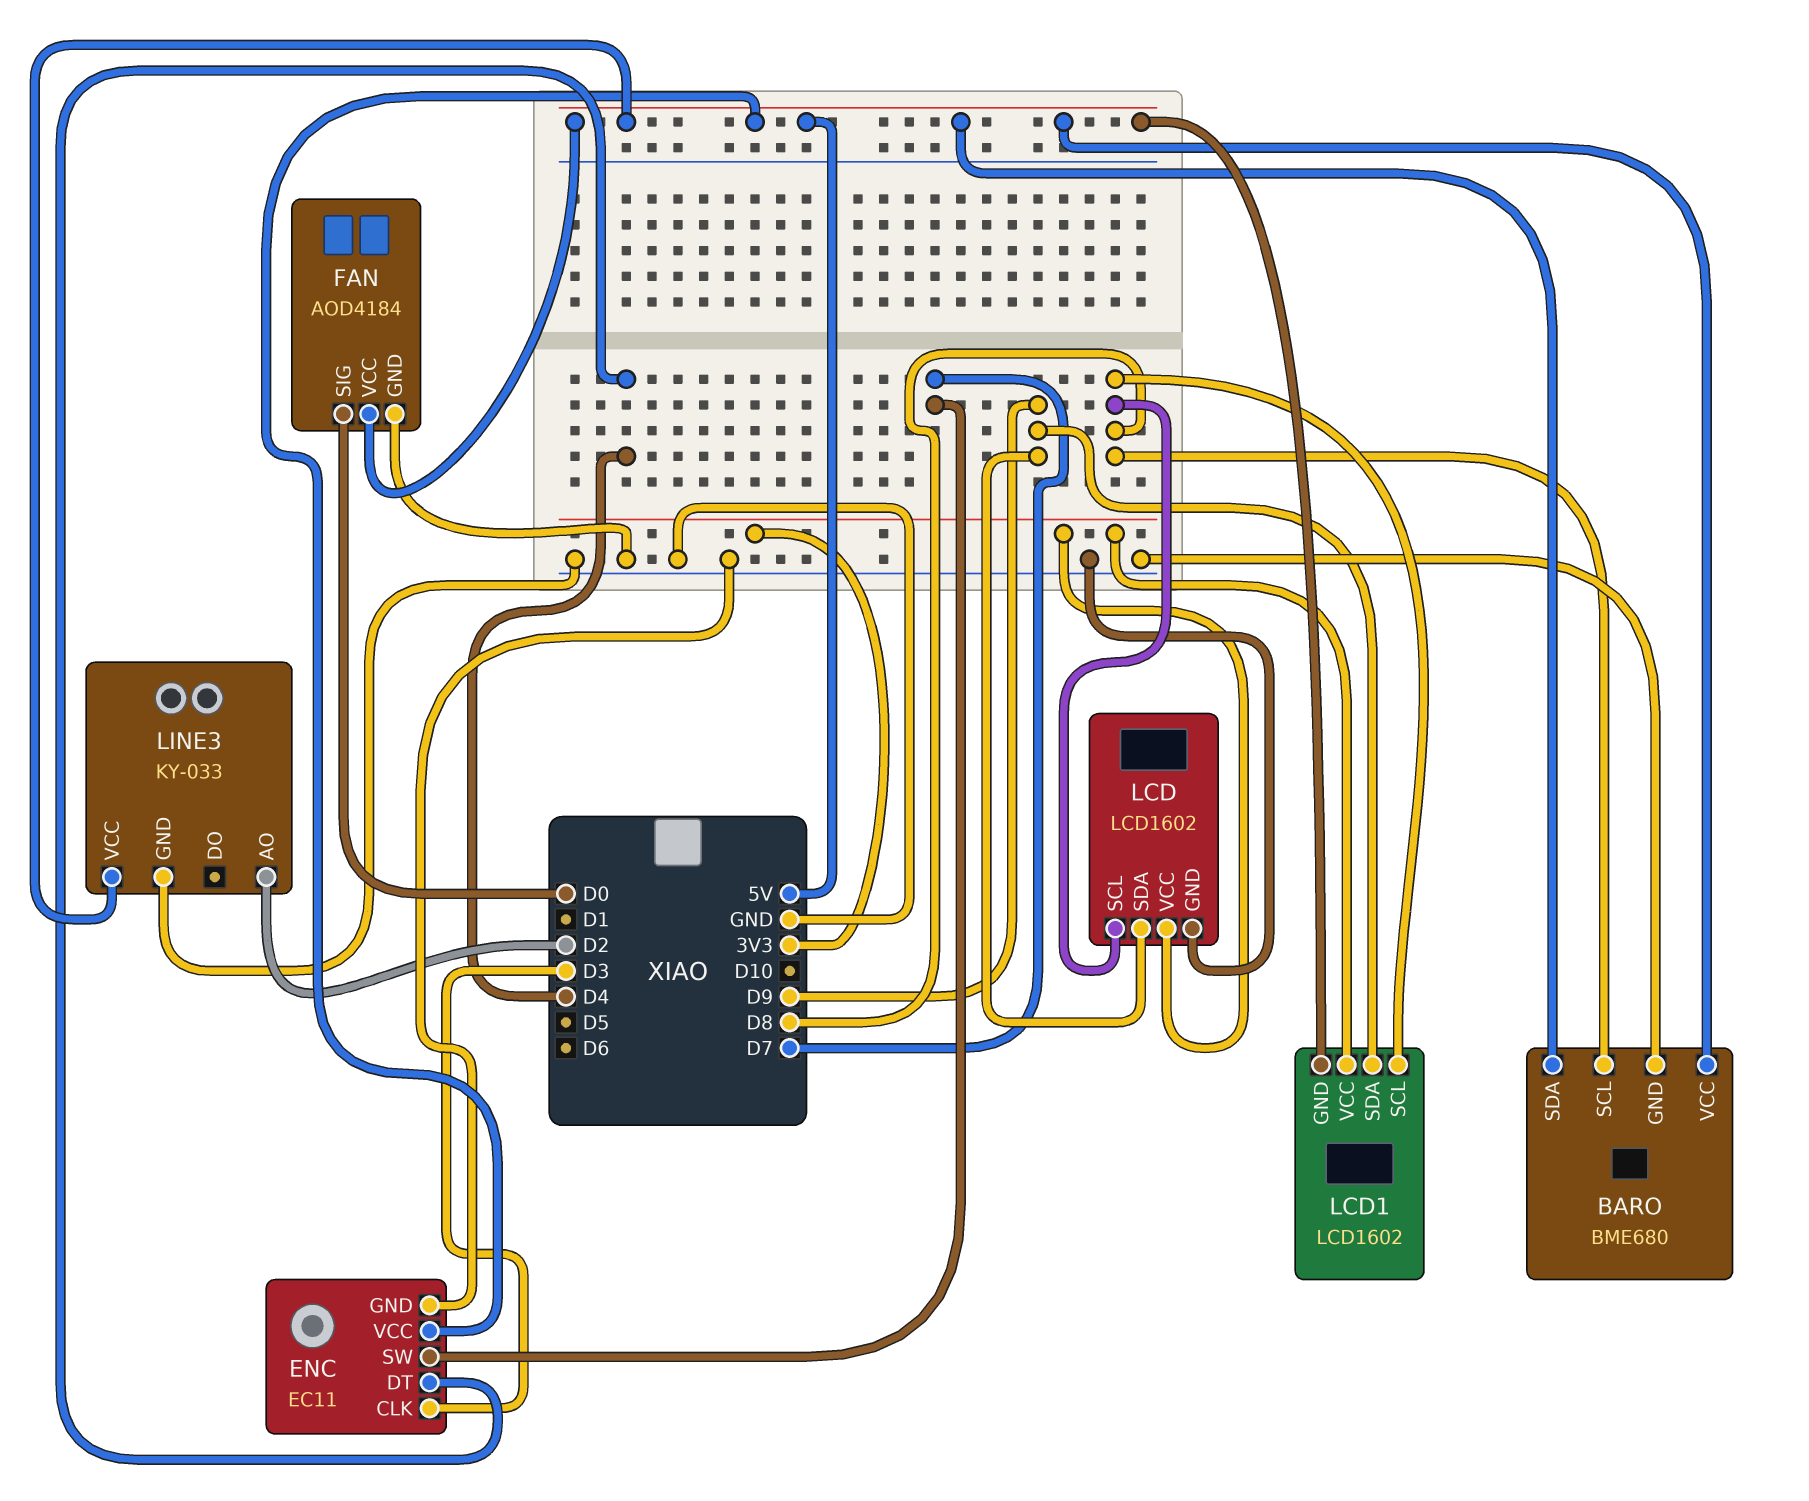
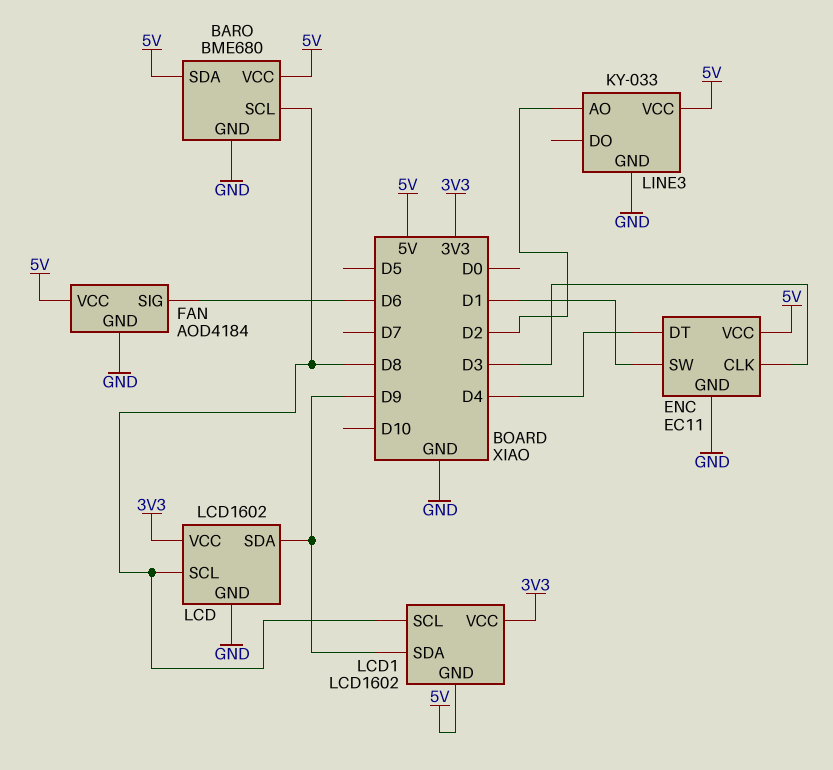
ENC pin SW: D7 -> D1
FAN pin SIG: D0 -> D6

